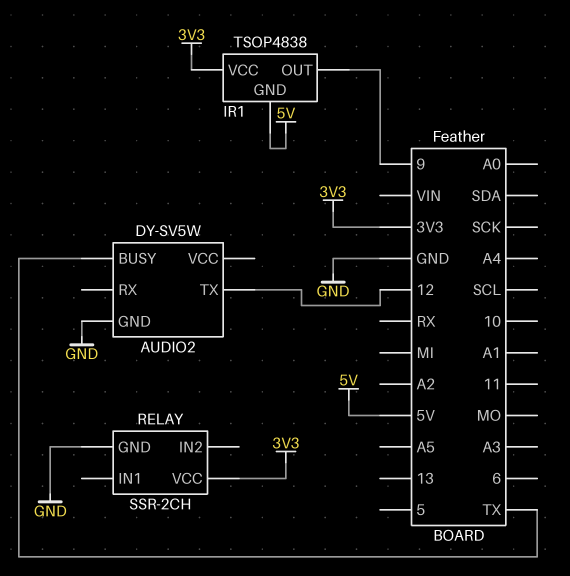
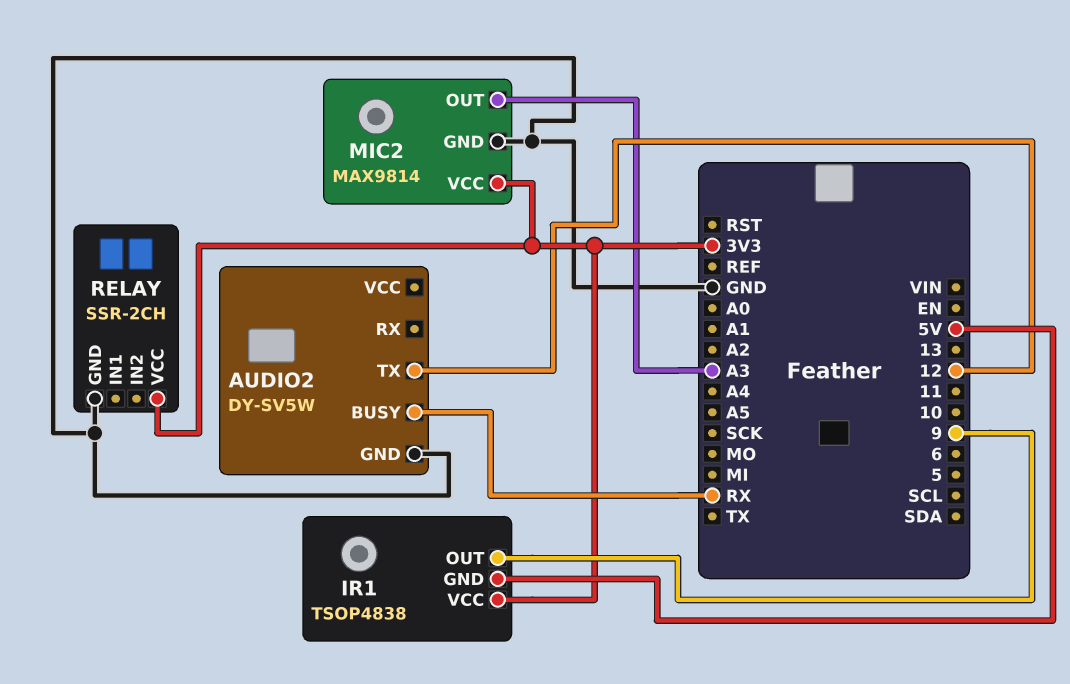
AUDIO2 pin BUSY: TX -> RX
MIC2: none -> MAX9814
MIC2 pin GND: none -> GND
MIC2 pin OUT: none -> A3
MIC2 pin VCC: none -> 3V3

